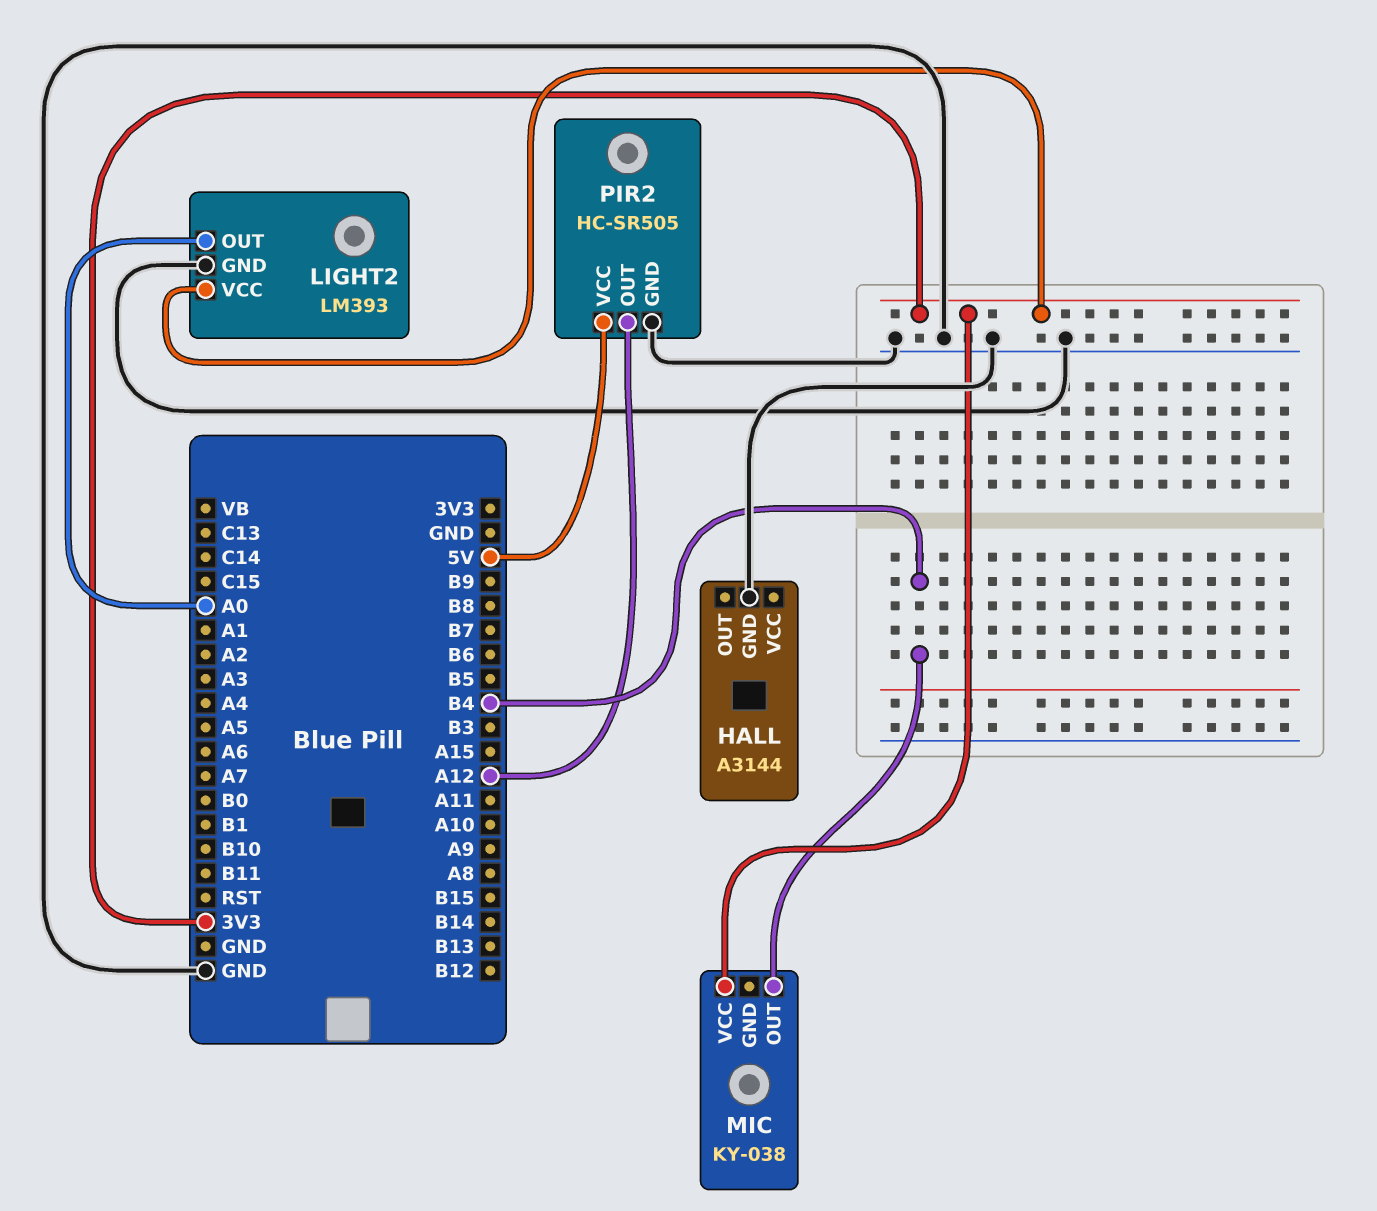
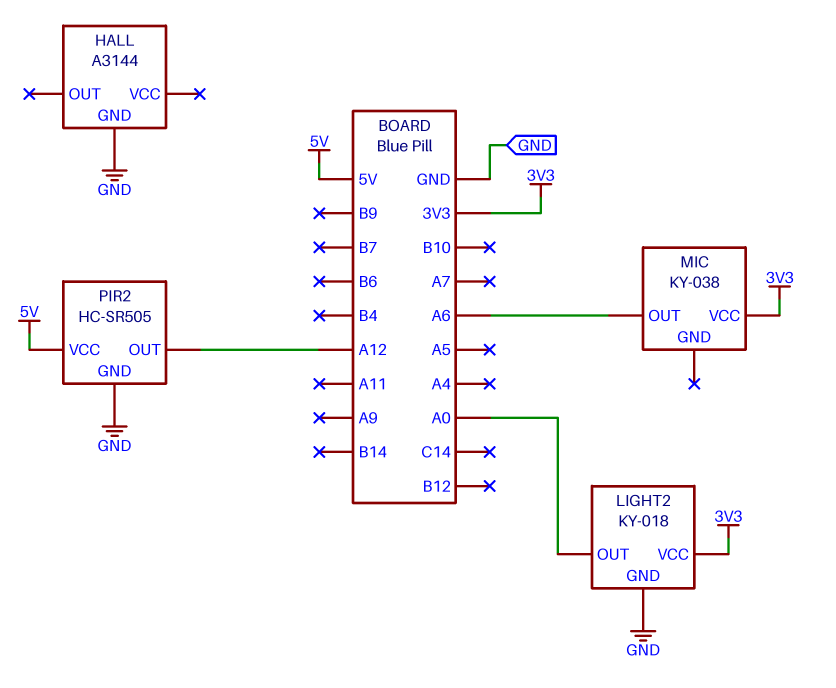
LIGHT2: LM393 -> KY-018
MIC pin OUT: B4 -> A6

